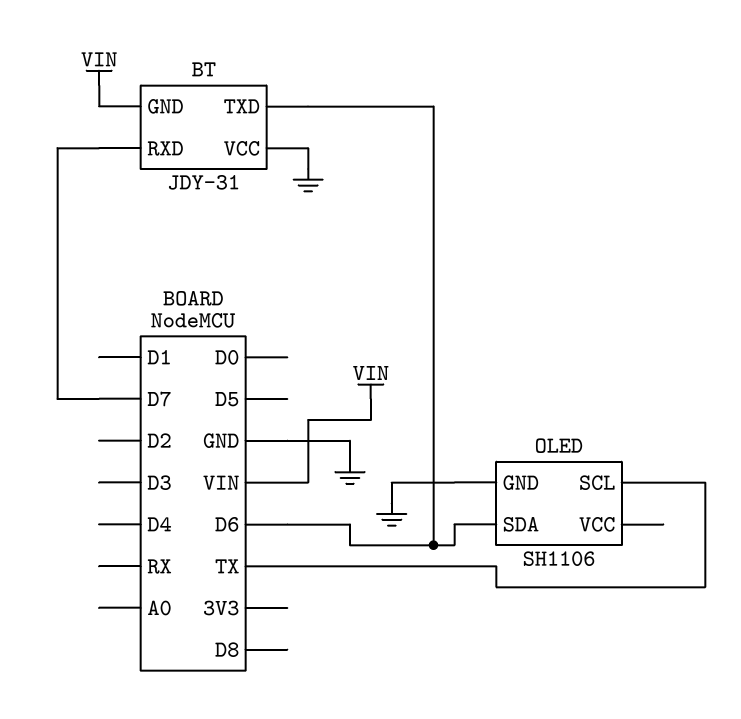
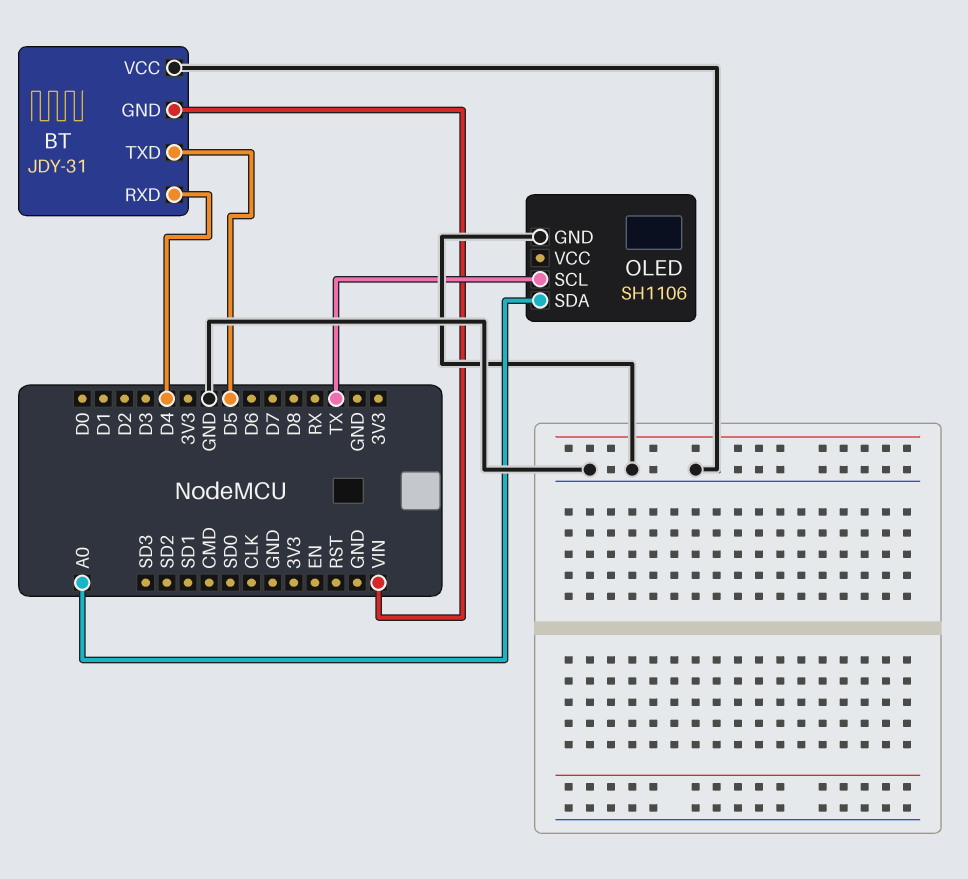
BT pin RXD: D7 -> D4
BT pin TXD: D6 -> D5
OLED pin SDA: D6 -> A0

